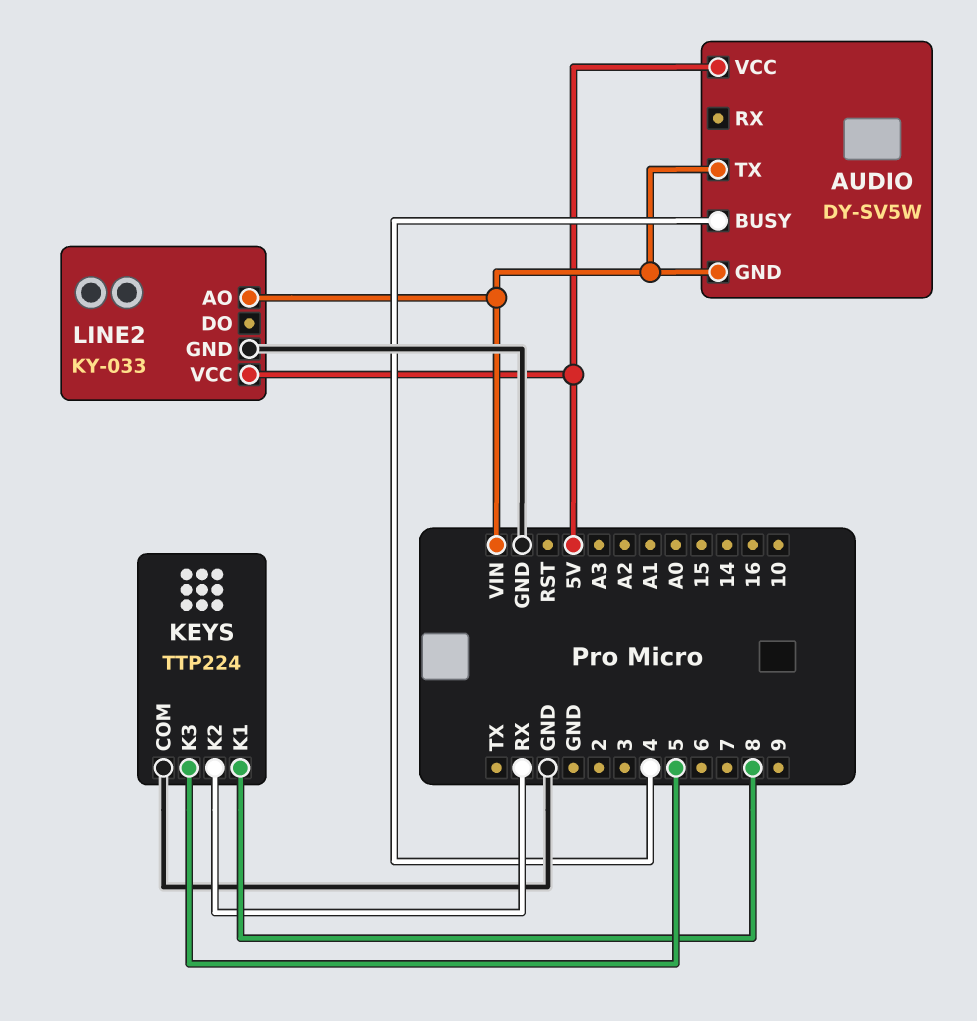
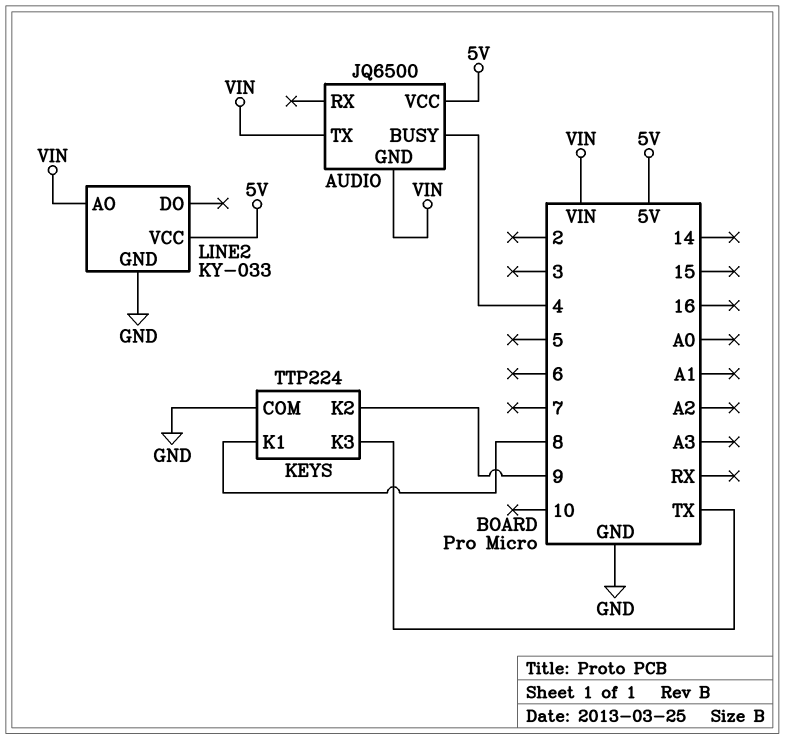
AUDIO: DY-SV5W -> JQ6500
KEYS pin K2: RX -> 9
KEYS pin K3: 5 -> TX

